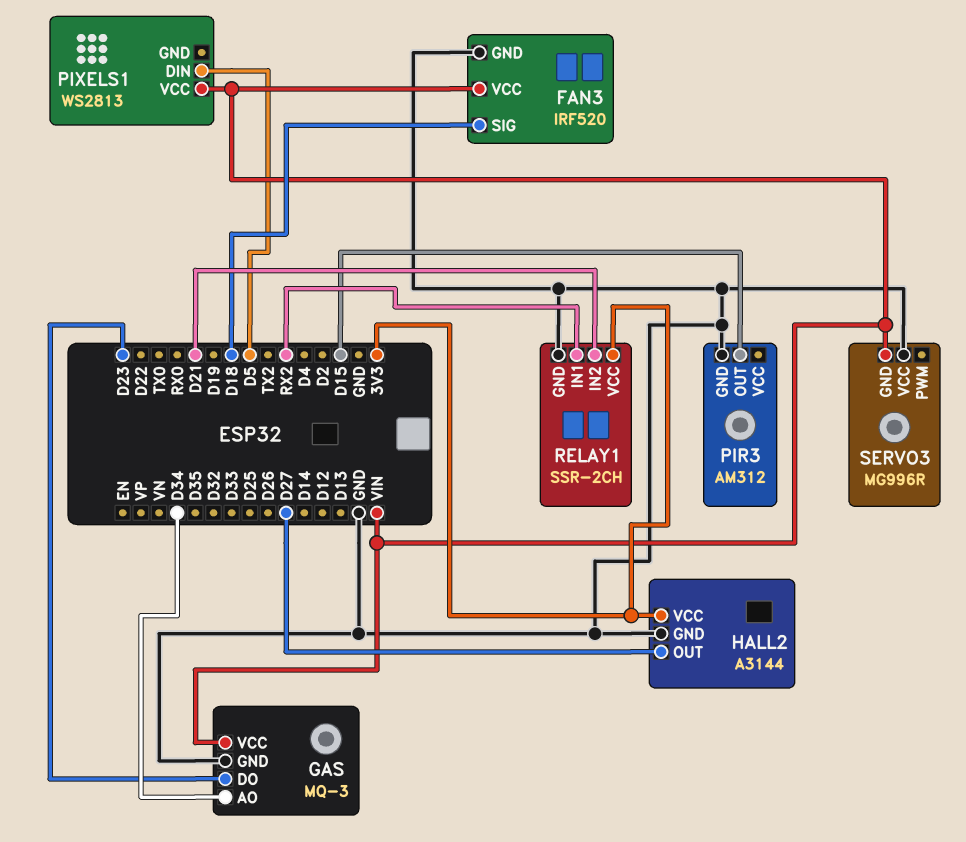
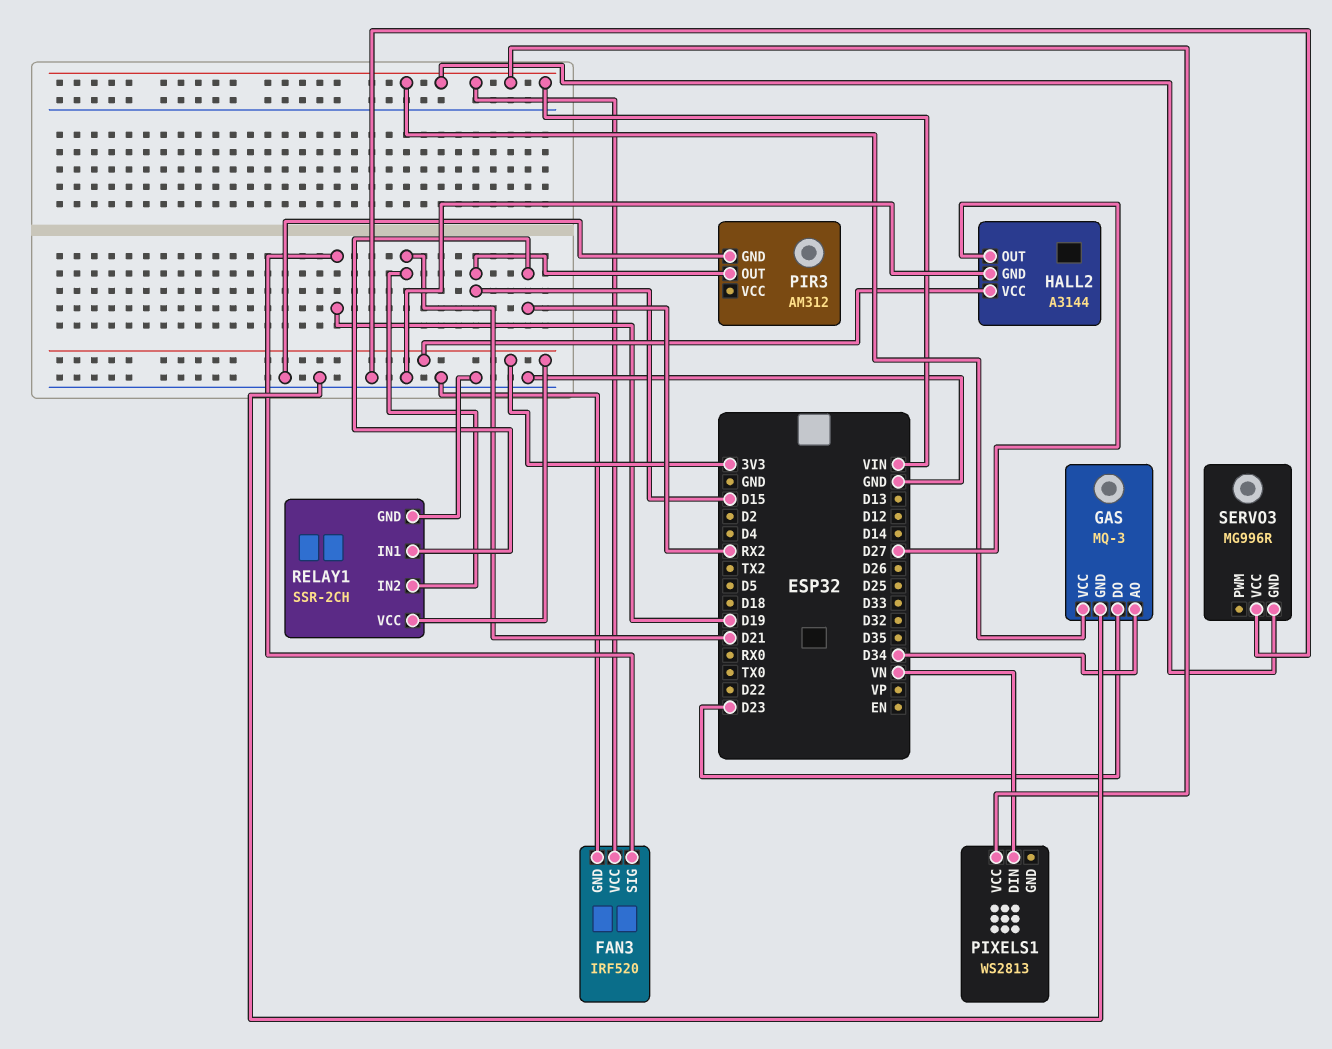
FAN3 pin SIG: D18 -> D19
PIXELS1 pin DIN: D5 -> VN

